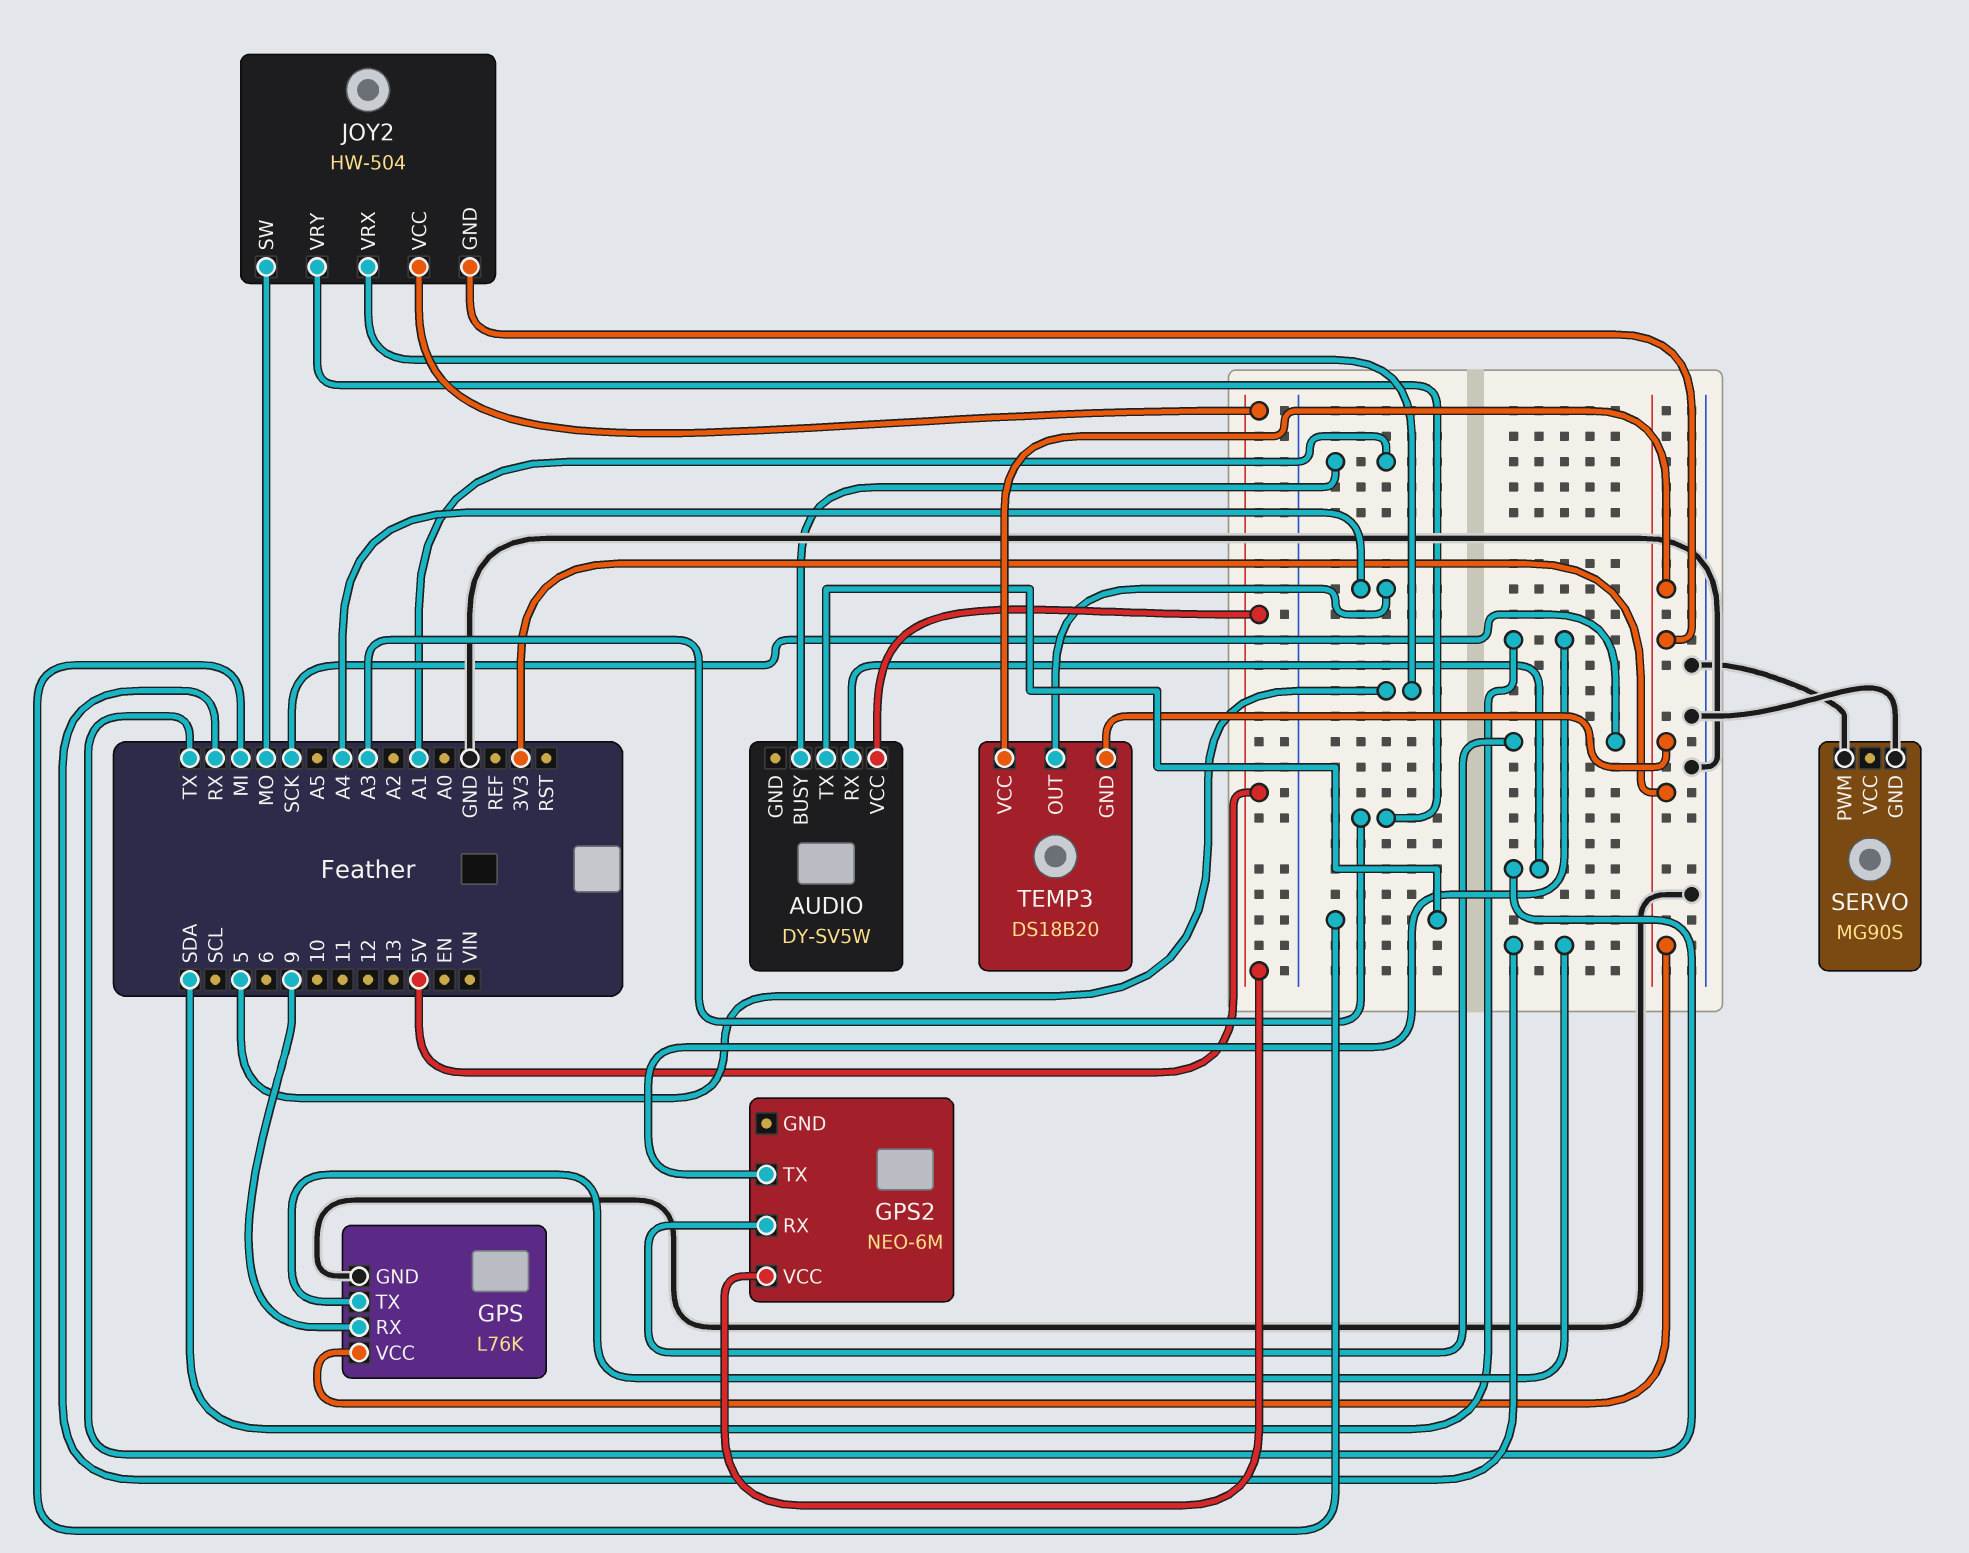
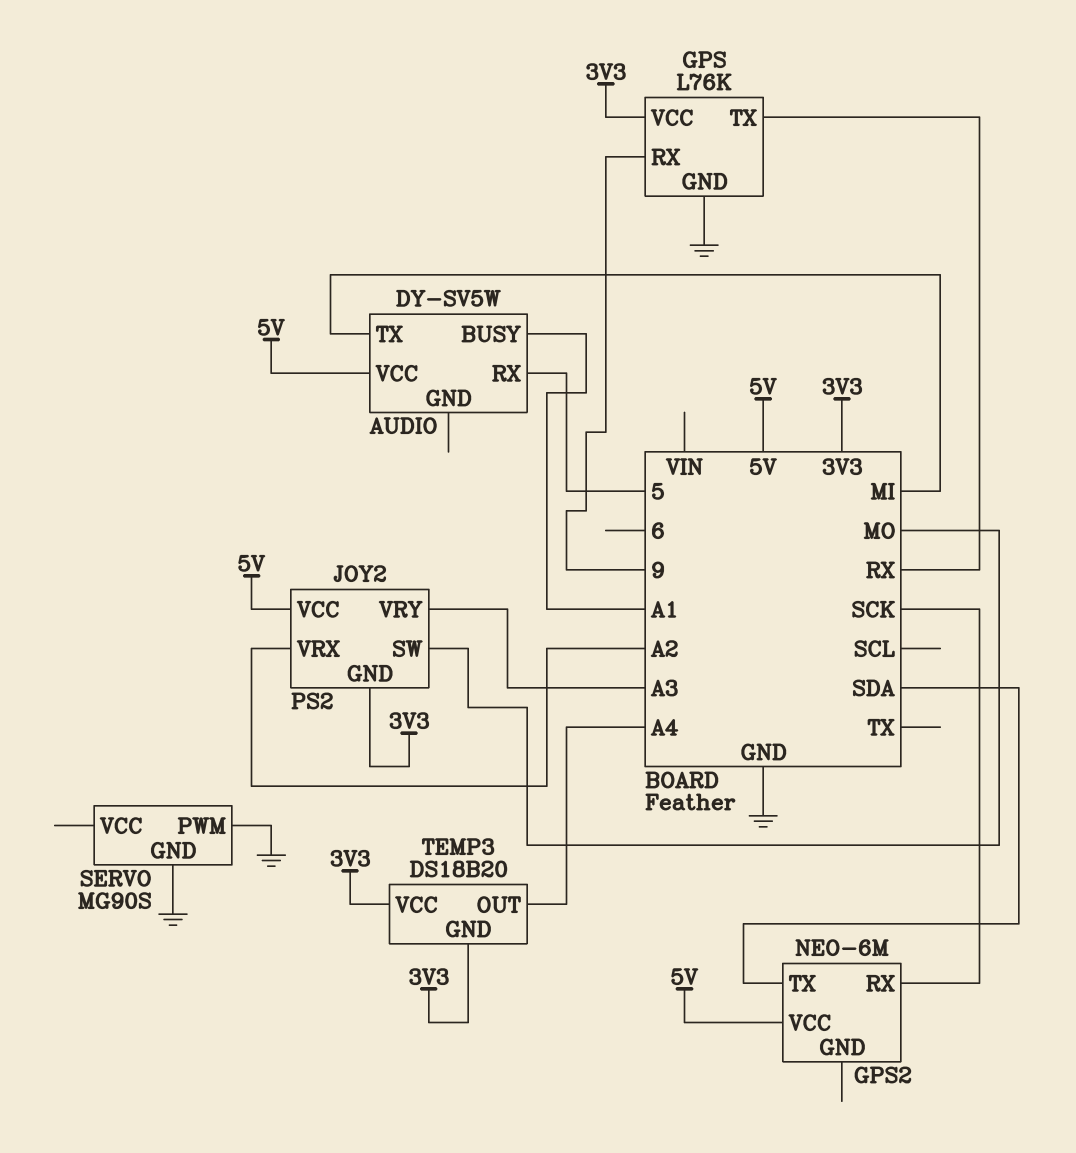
AUDIO pin RX: TX -> 5
JOY2: HW-504 -> PS2
JOY2 pin VRX: 5 -> A2

